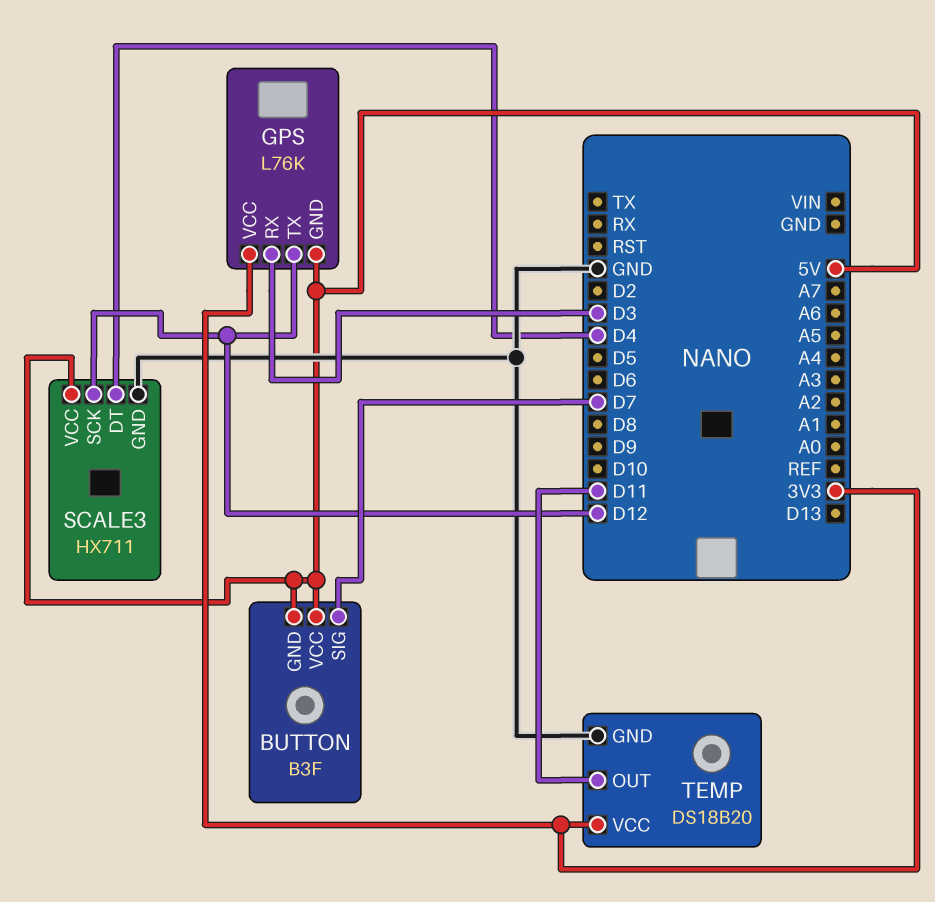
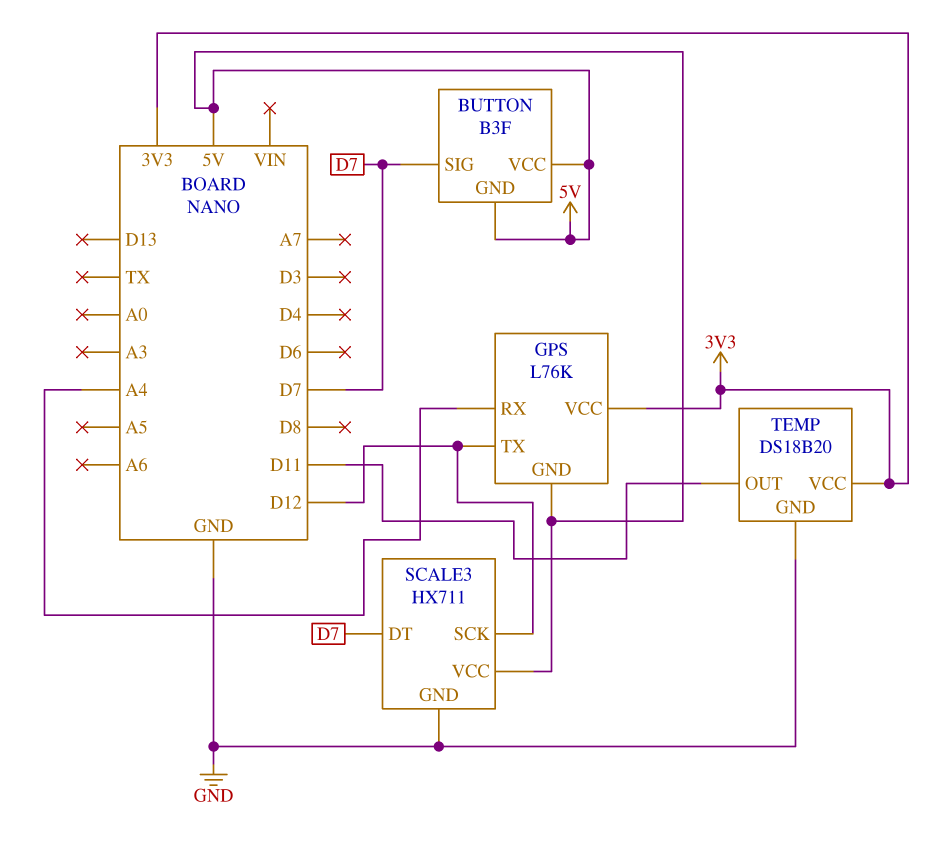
GPS pin RX: D3 -> A4
SCALE3 pin DT: D4 -> D7

